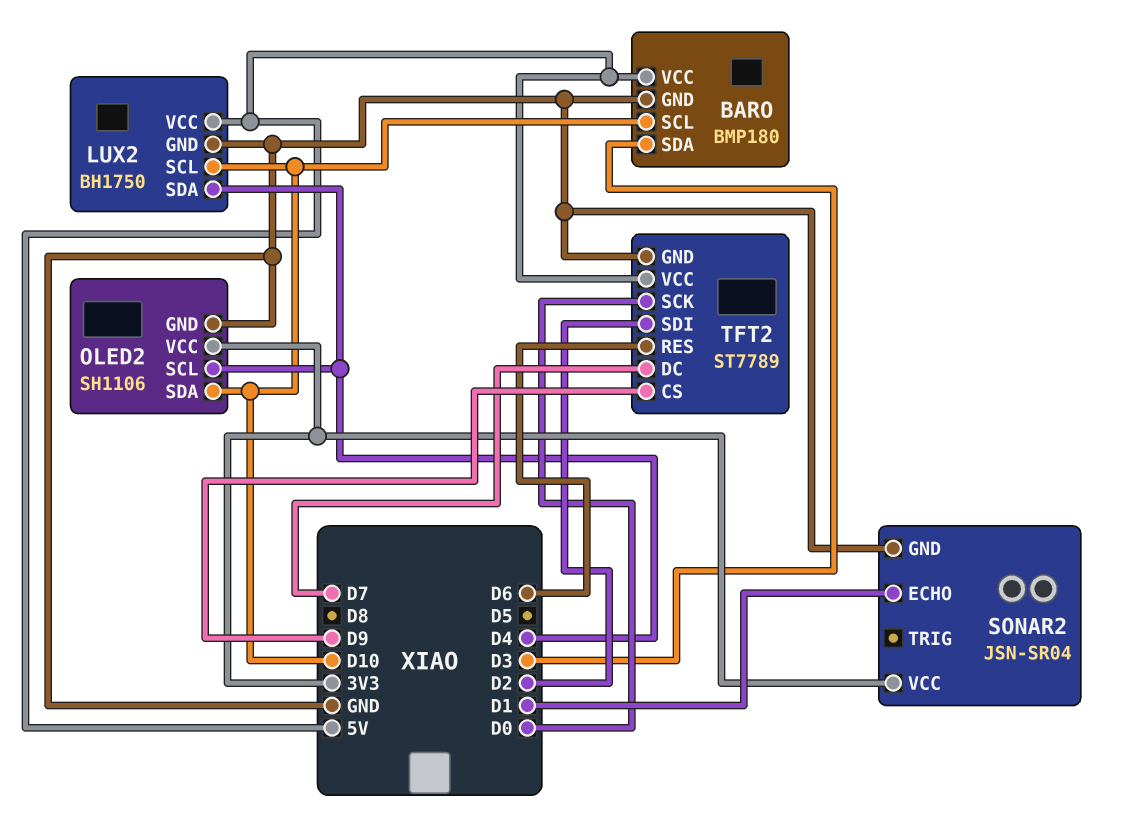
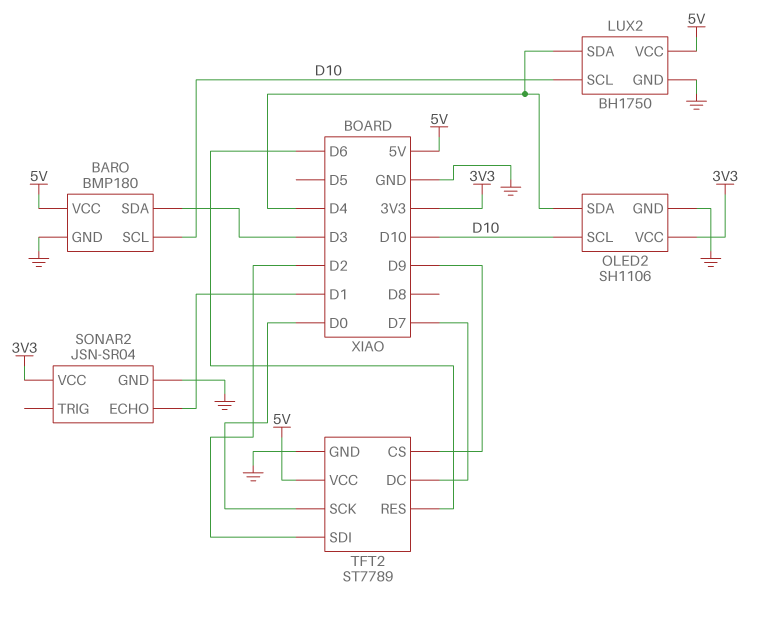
OLED2 pin SCL: D4 -> D10
OLED2 pin SDA: D10 -> D4

